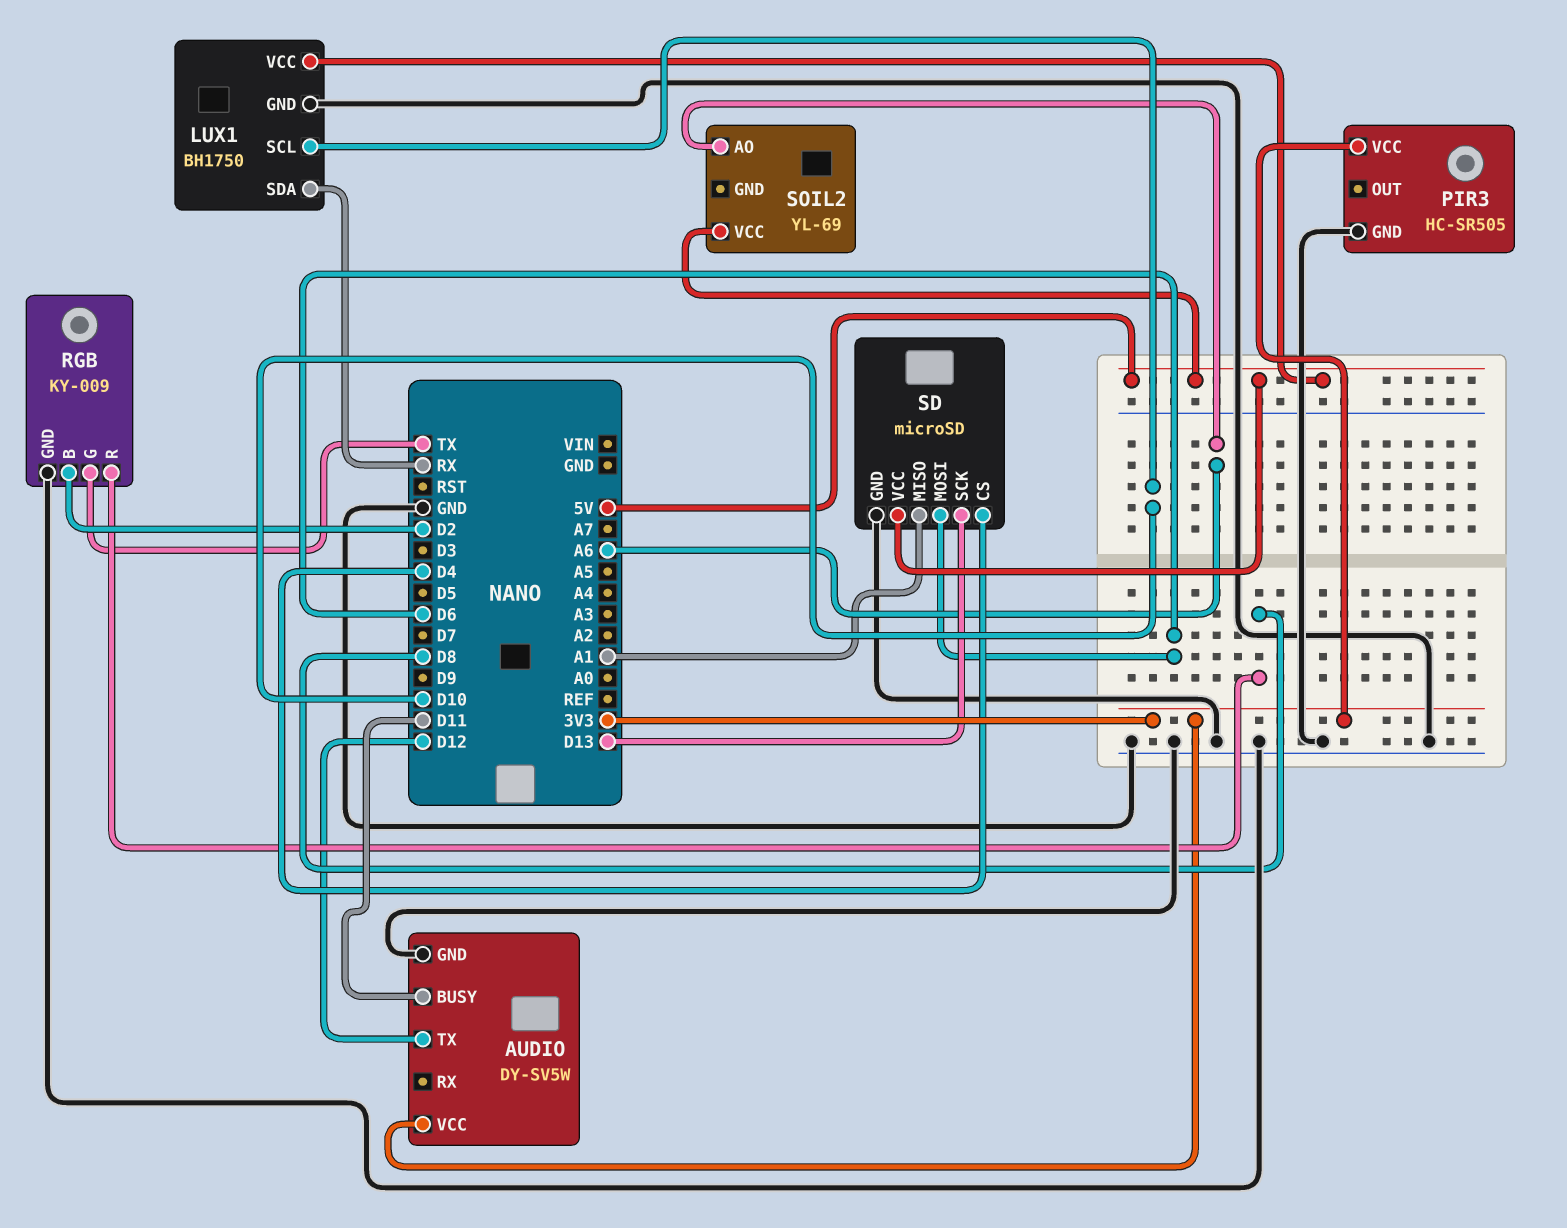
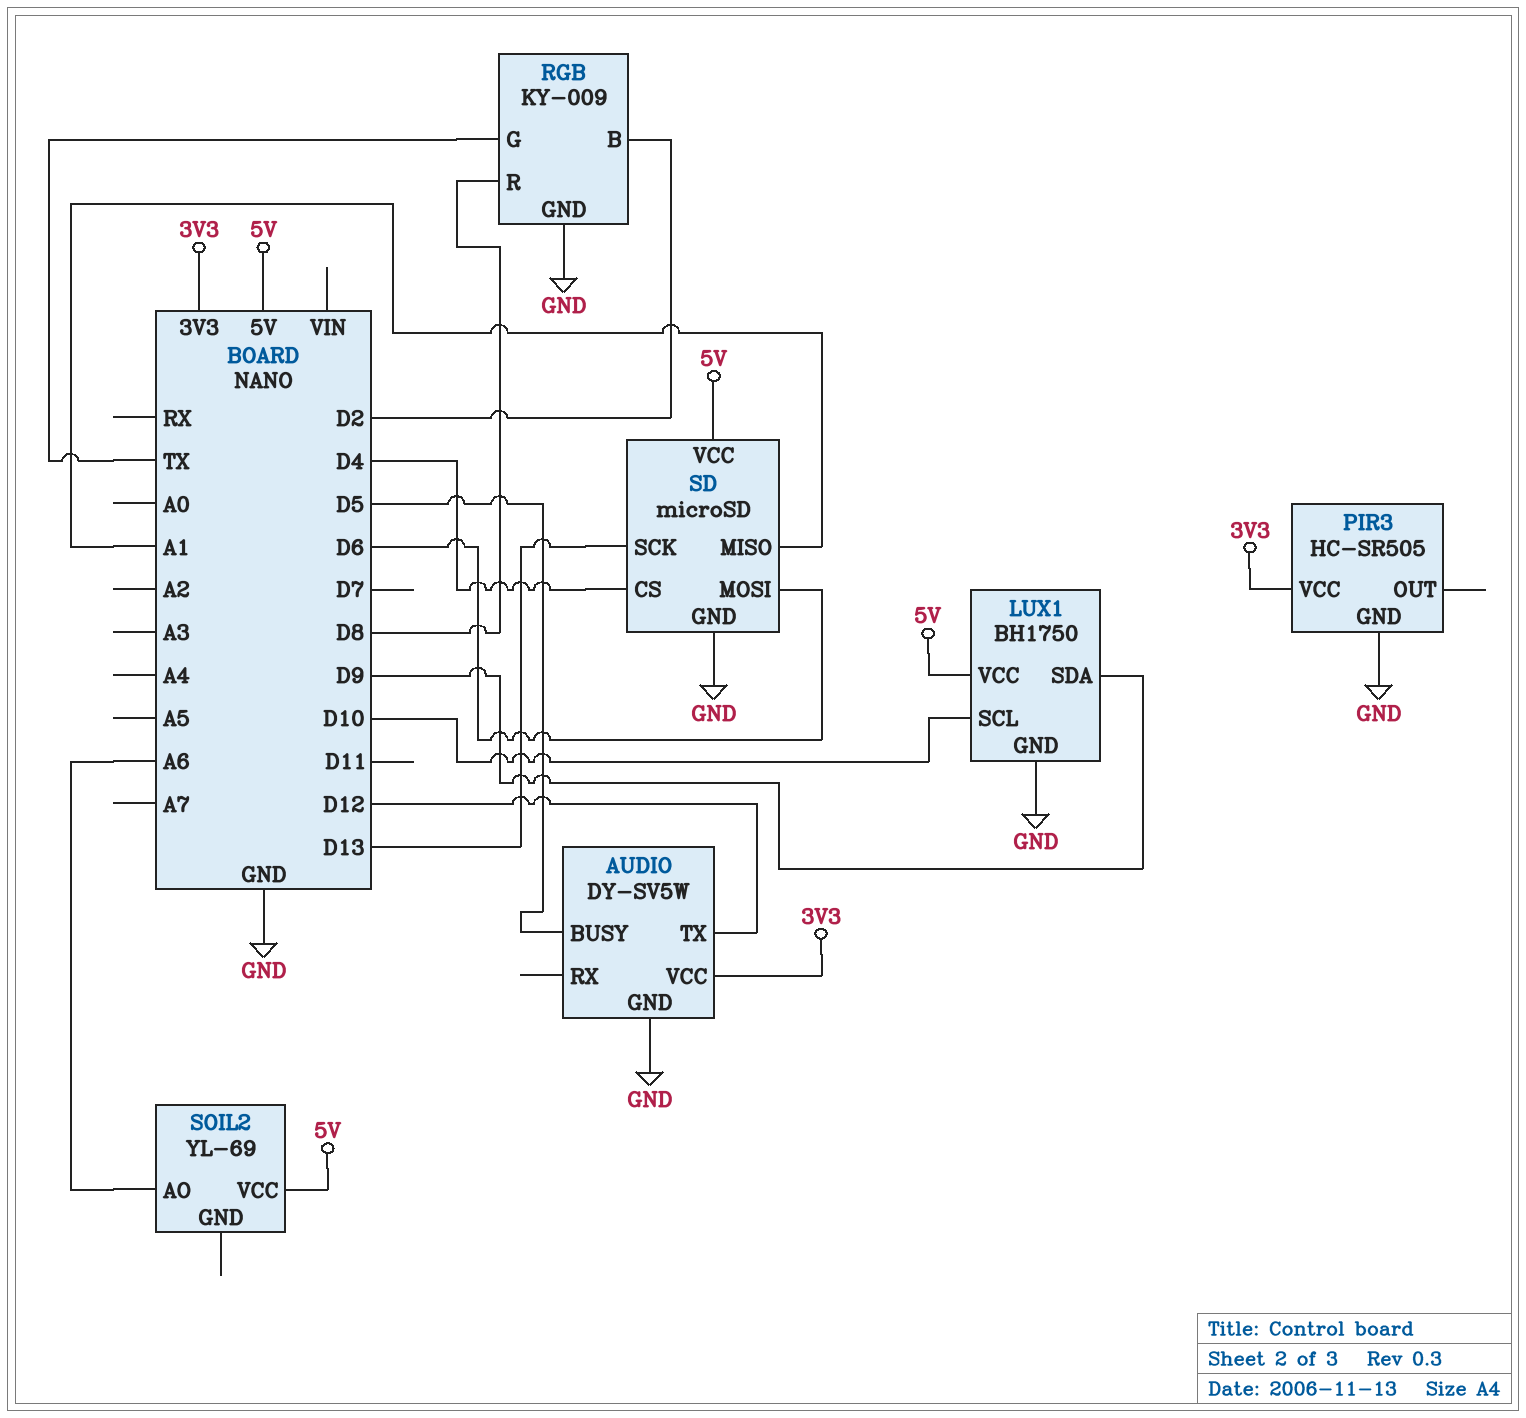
AUDIO pin BUSY: D11 -> D5
LUX1 pin SDA: RX -> D9

